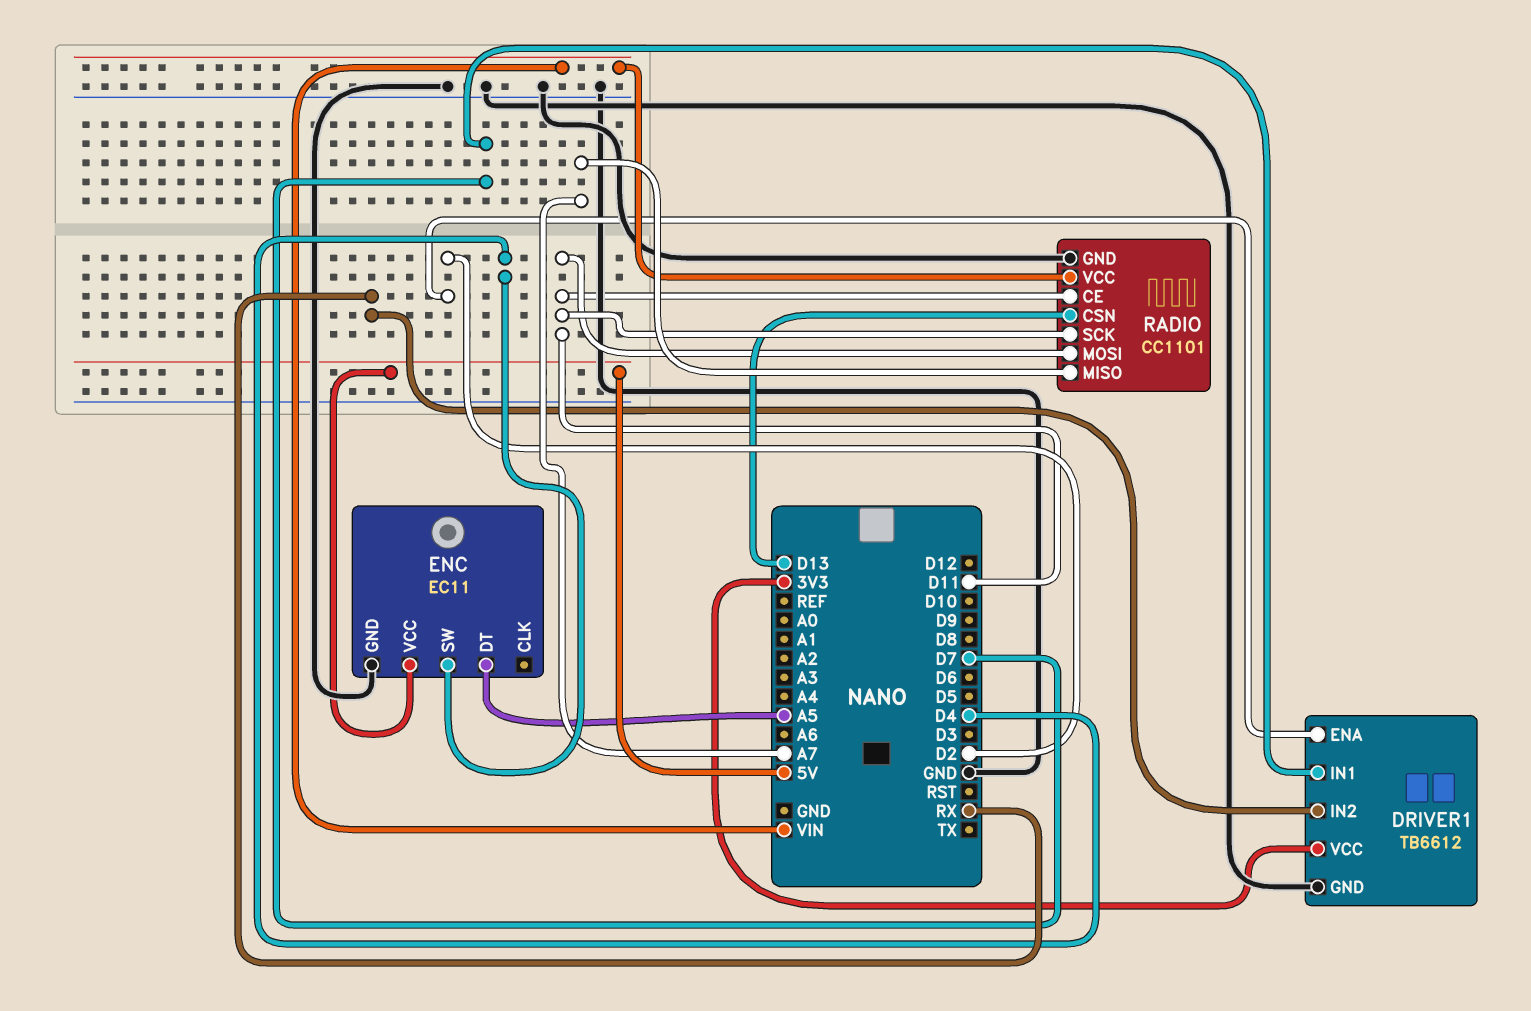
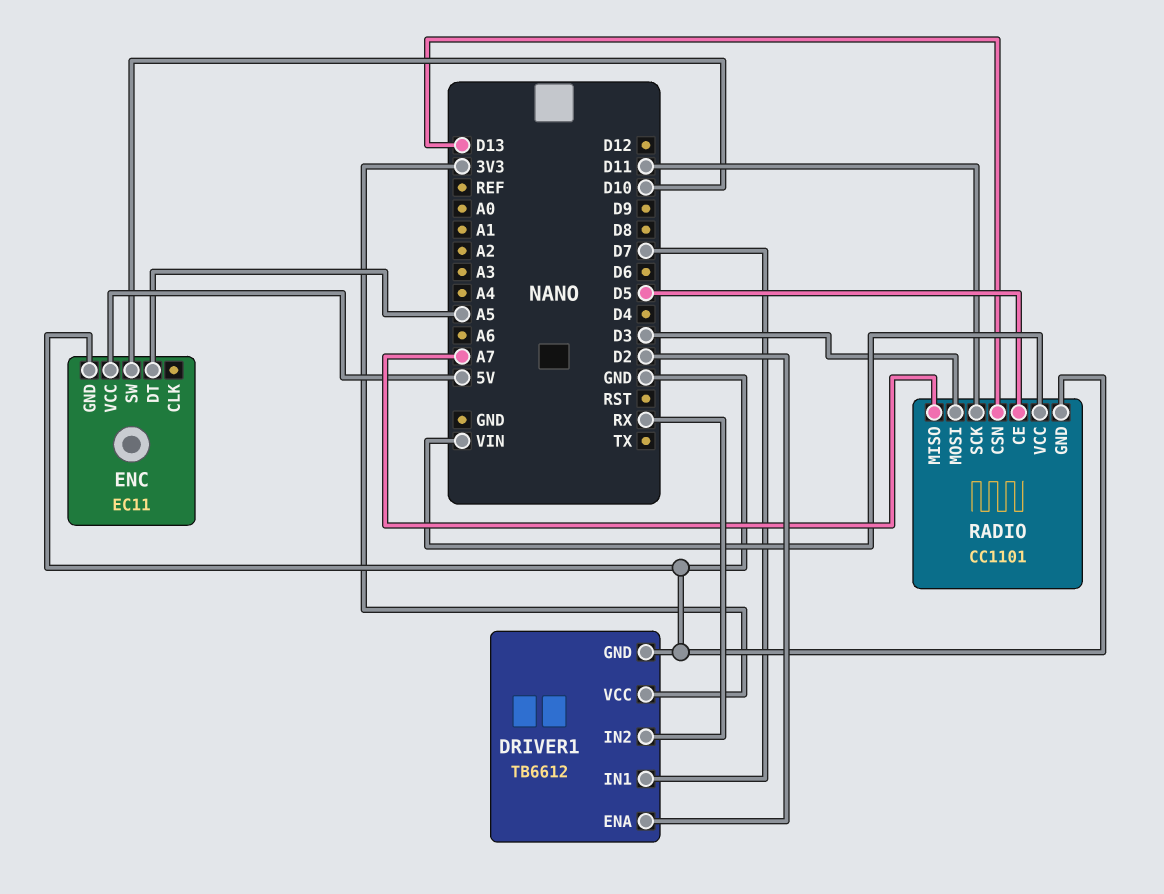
ENC pin SW: D4 -> D10
RADIO pin CE: D11 -> D5
RADIO pin MOSI: D11 -> D3

